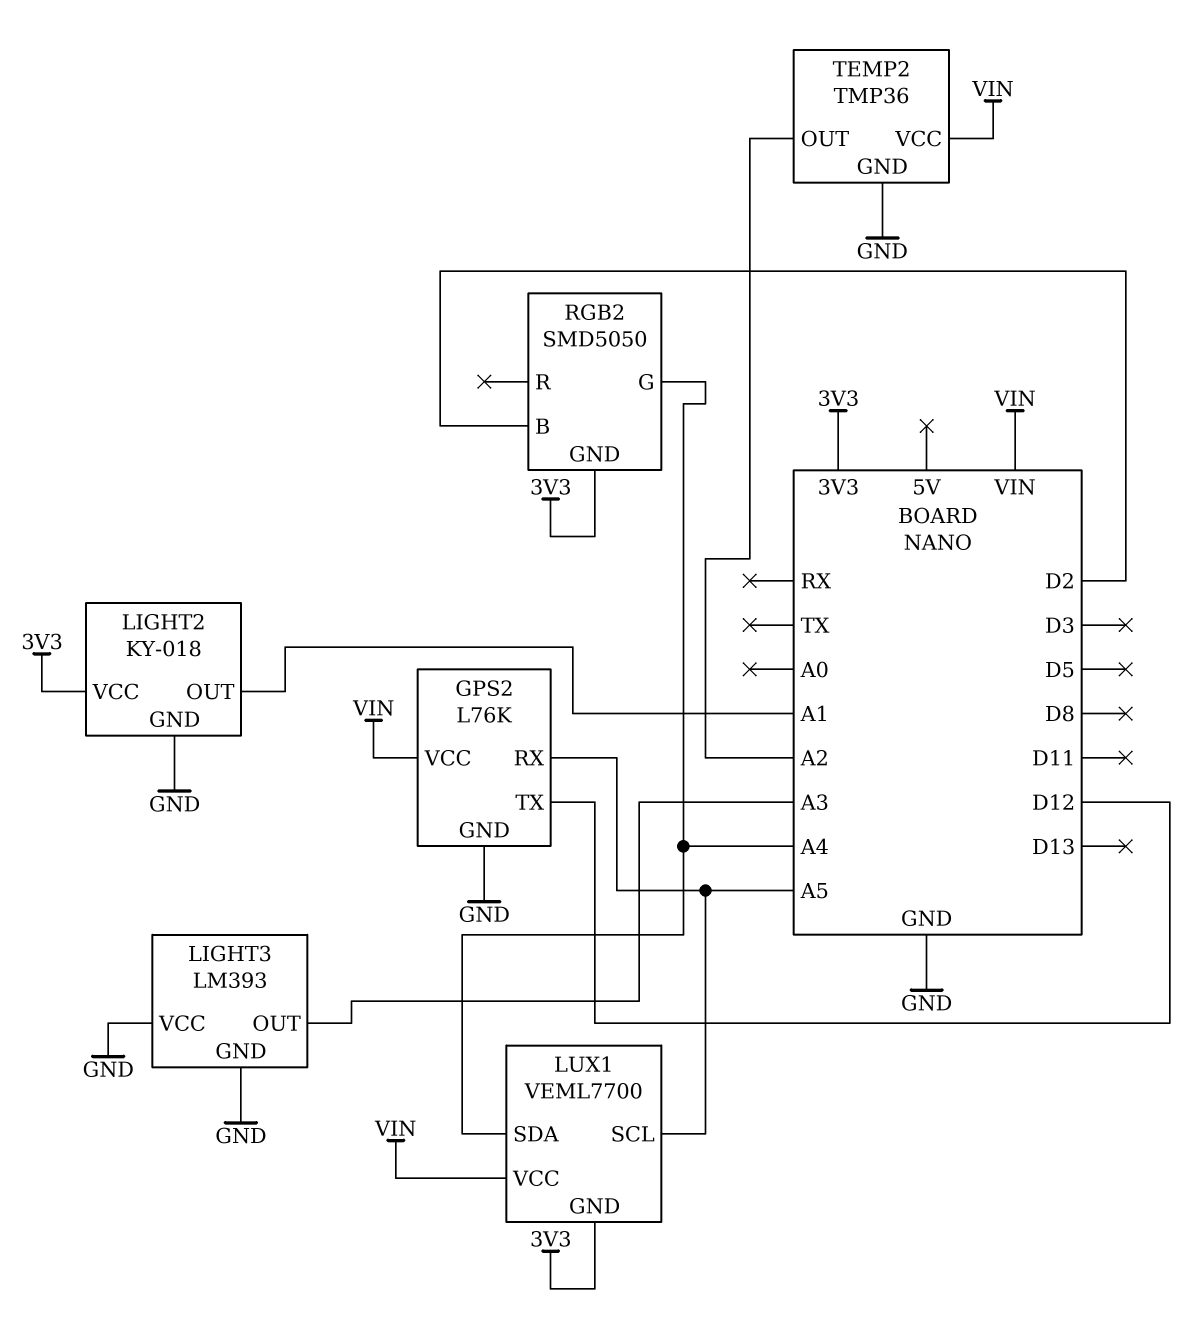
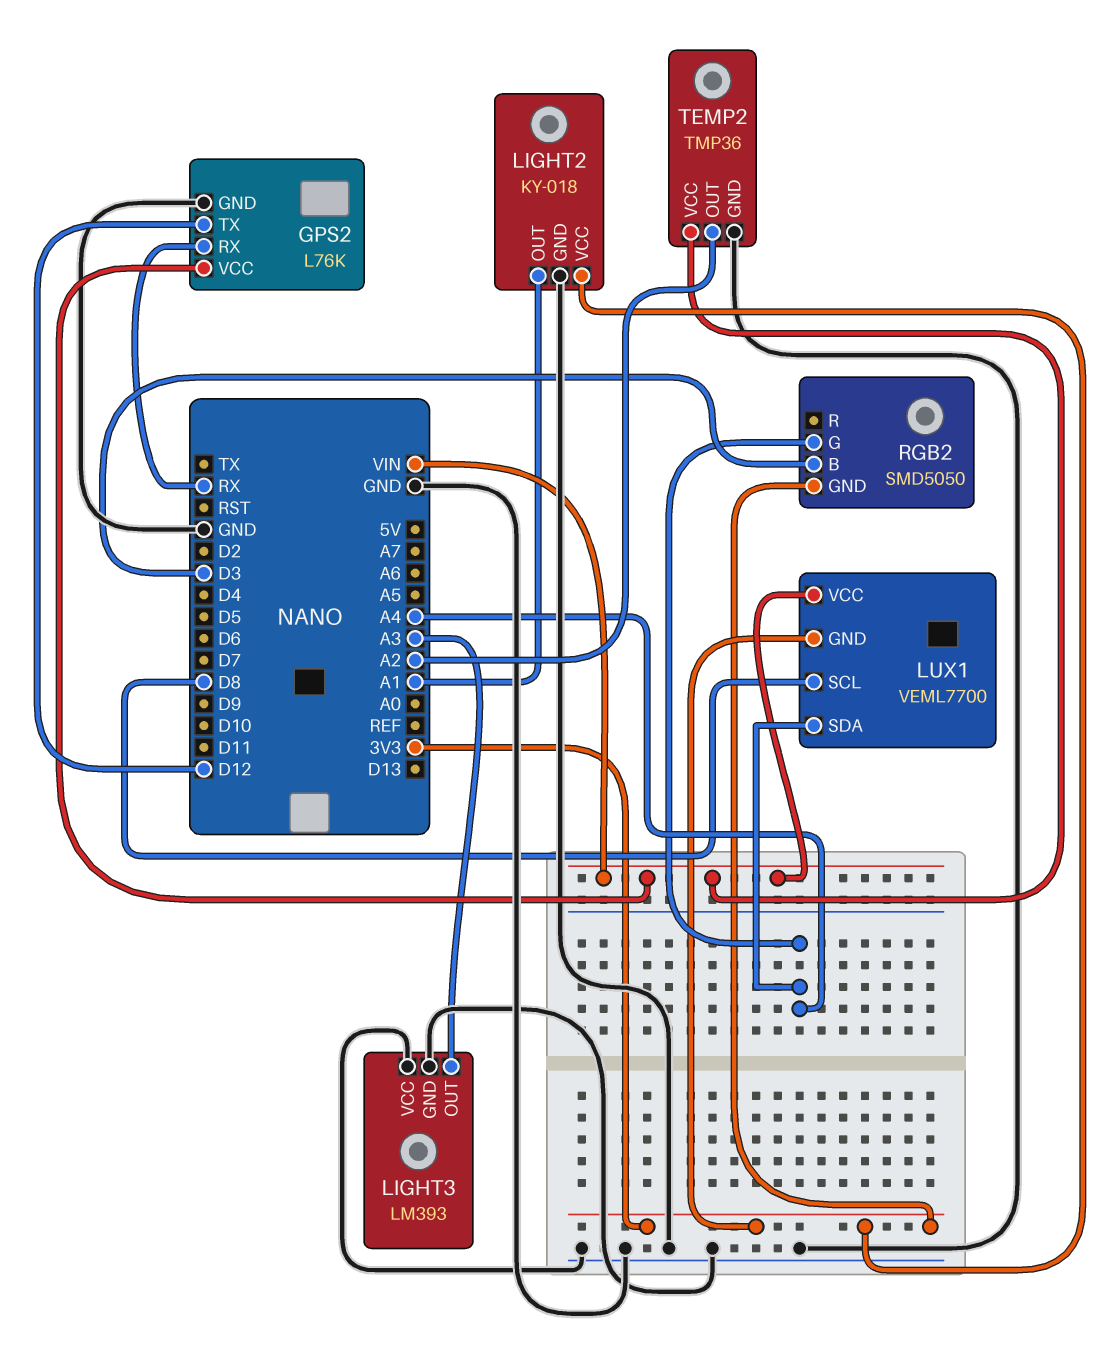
GPS2 pin RX: A5 -> RX
LUX1 pin SCL: A5 -> D8
RGB2 pin B: D2 -> D3

